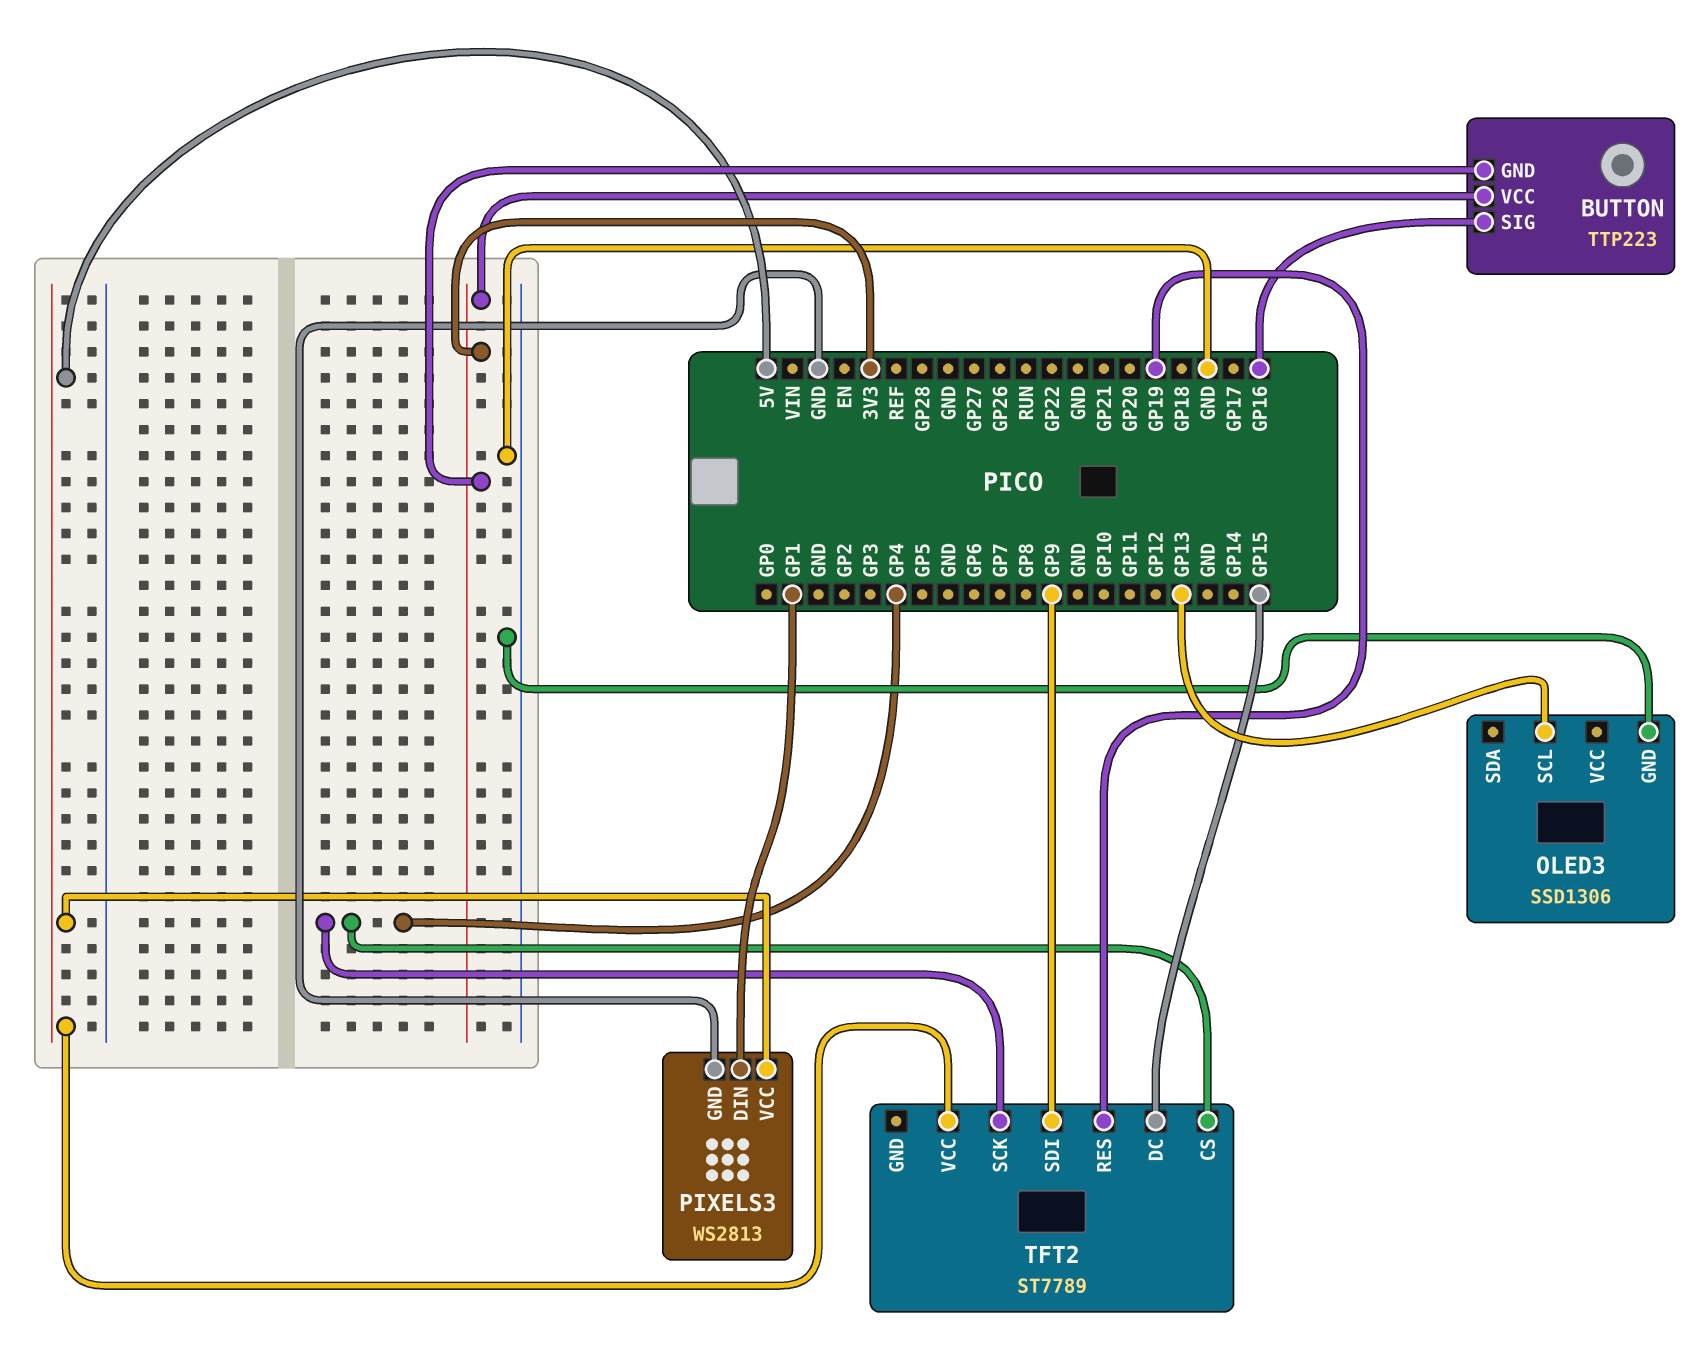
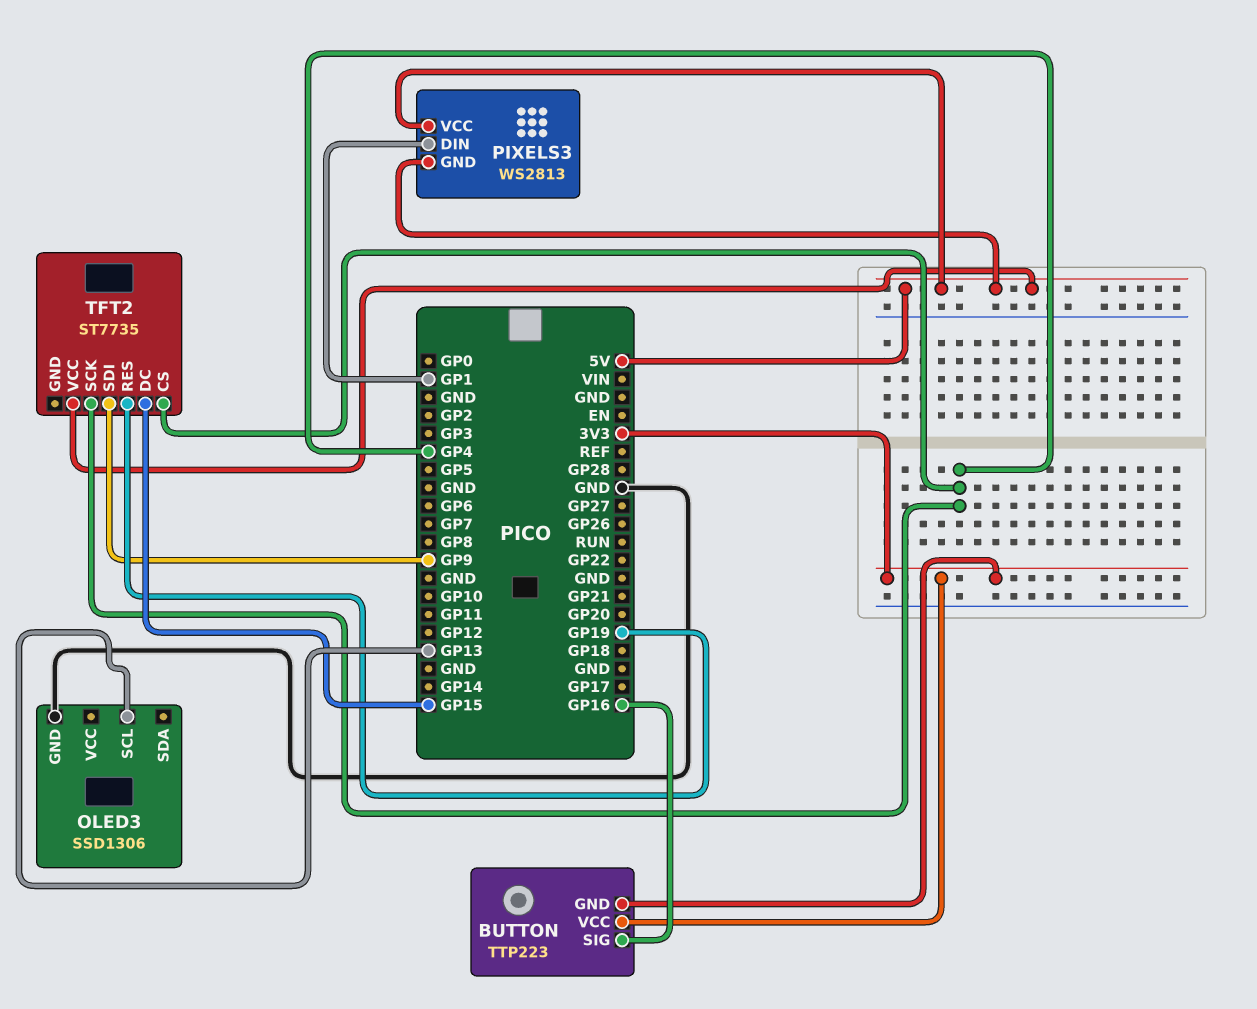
PIXELS3 pin GND: GND -> 5V
TFT2: ST7789 -> ST7735

